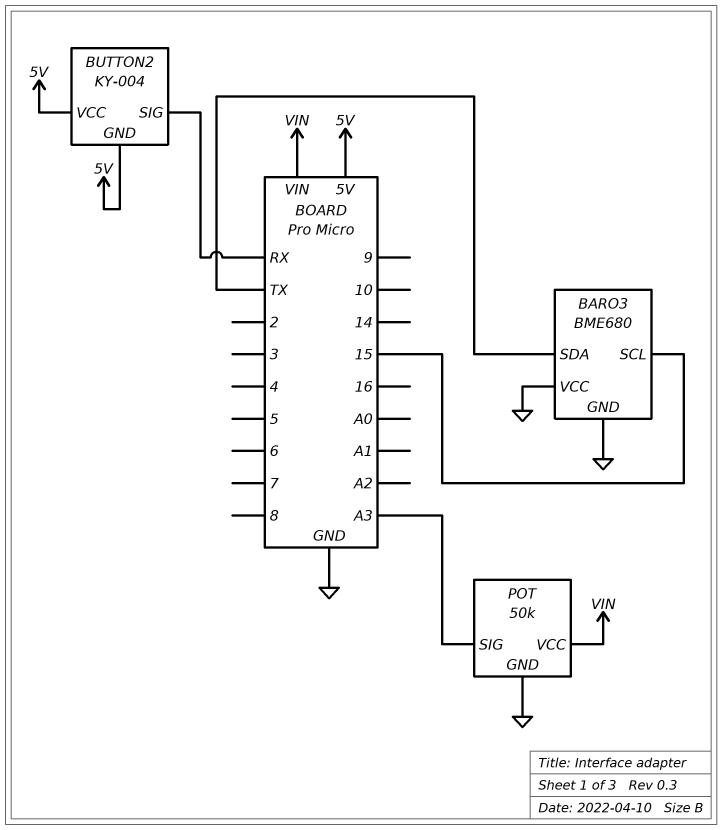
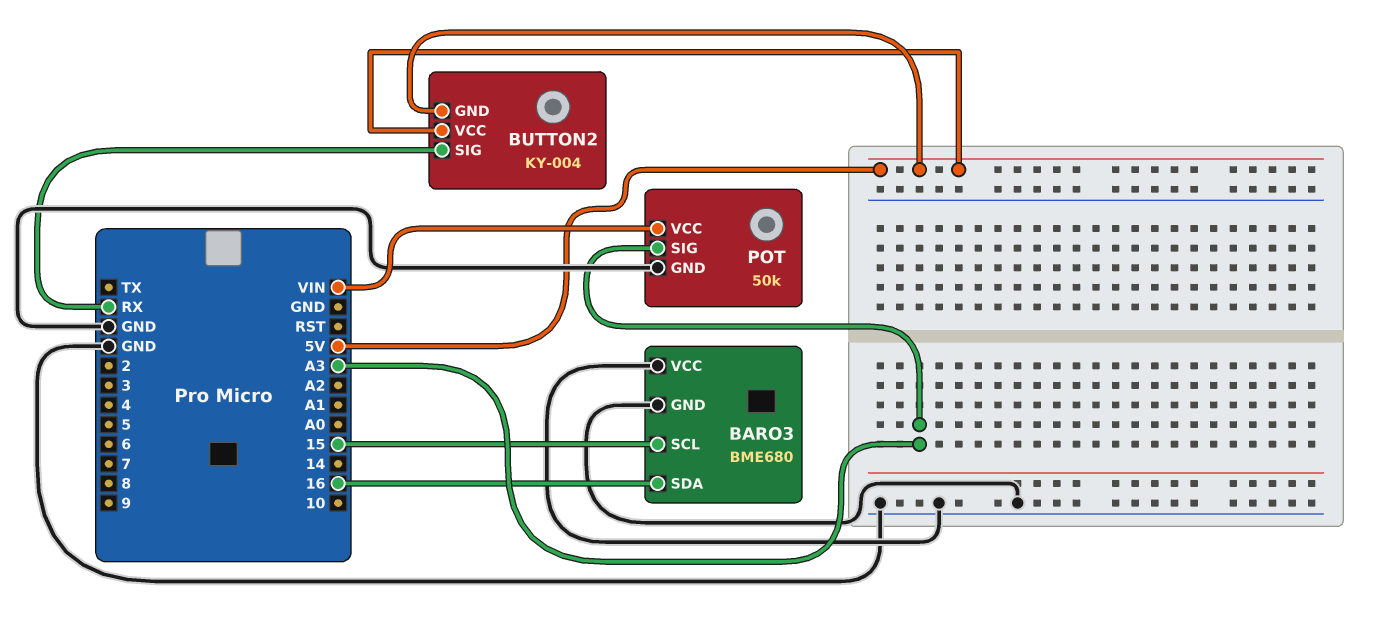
BARO3 pin SDA: TX -> 16

